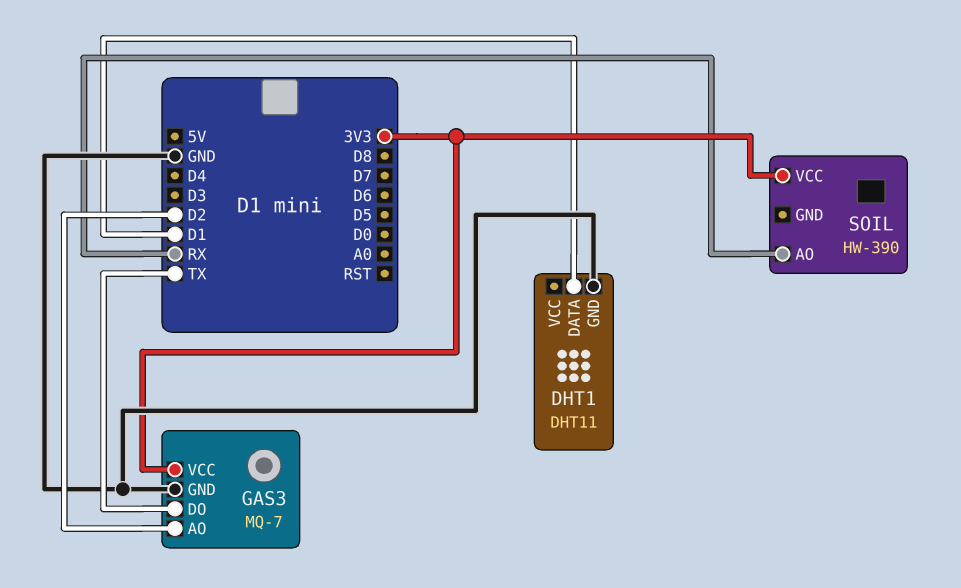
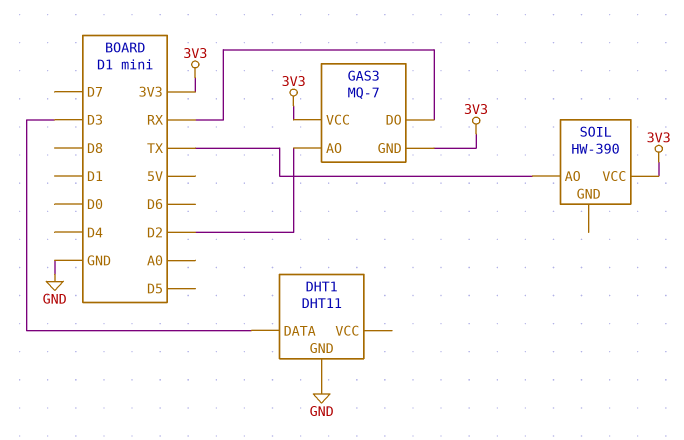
DHT1 pin DATA: D1 -> D3
GAS3 pin DO: TX -> RX
GAS3 pin GND: GND -> 3V3
SOIL pin AO: RX -> TX

